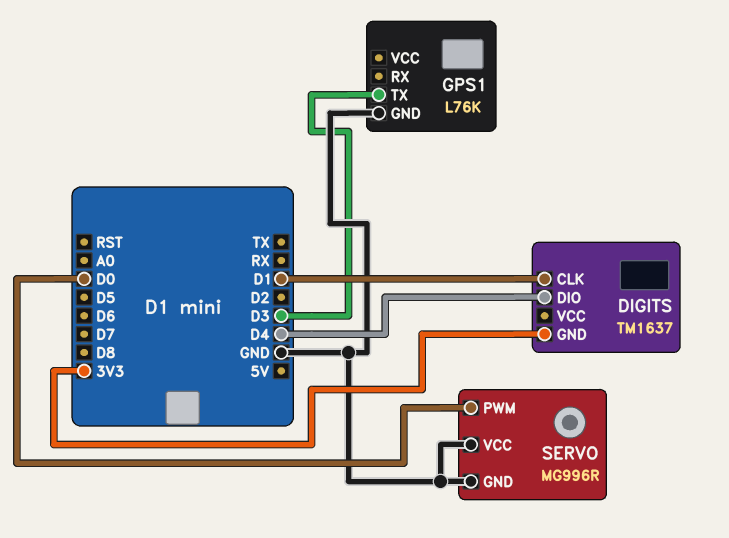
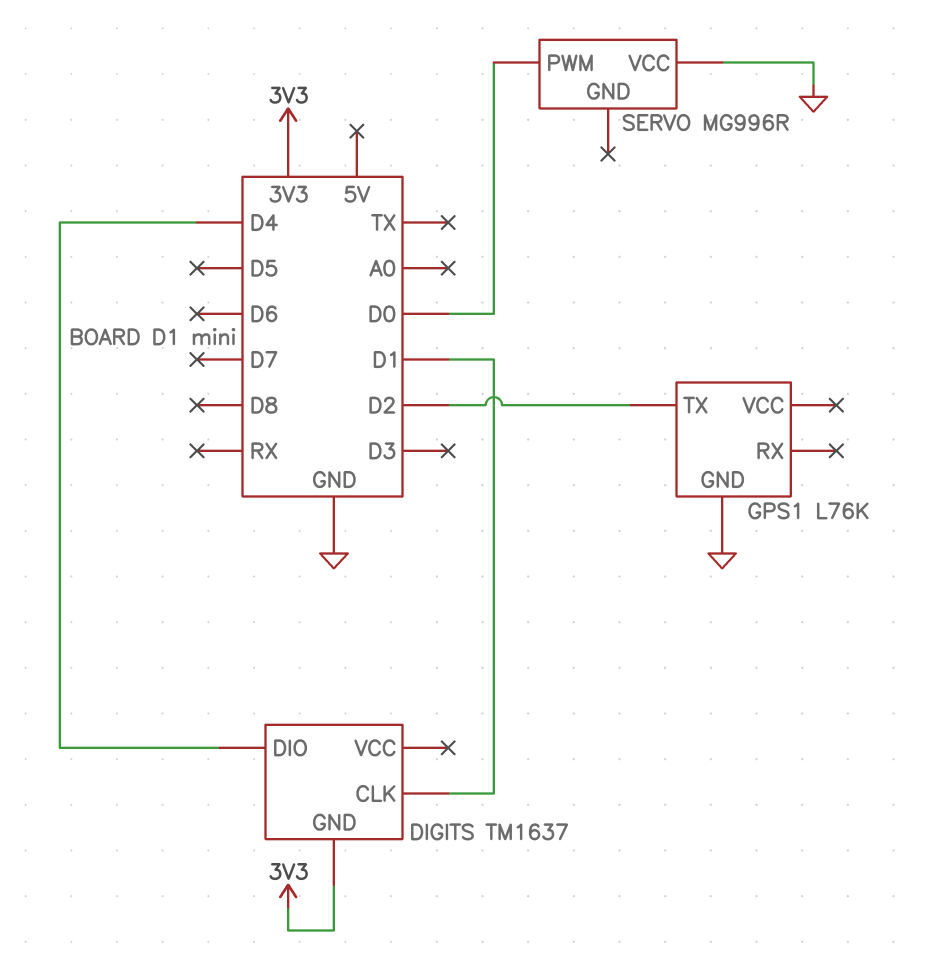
GPS1 pin TX: D3 -> D2
SERVO pin GND: GND -> none

